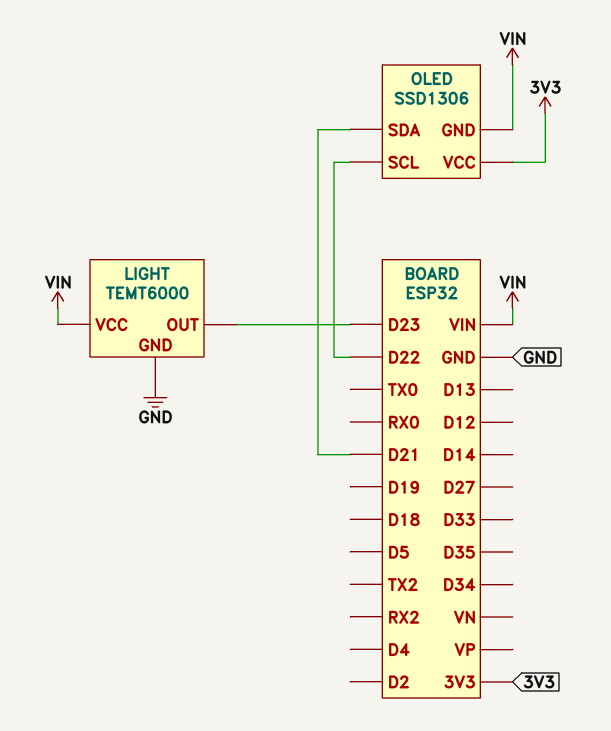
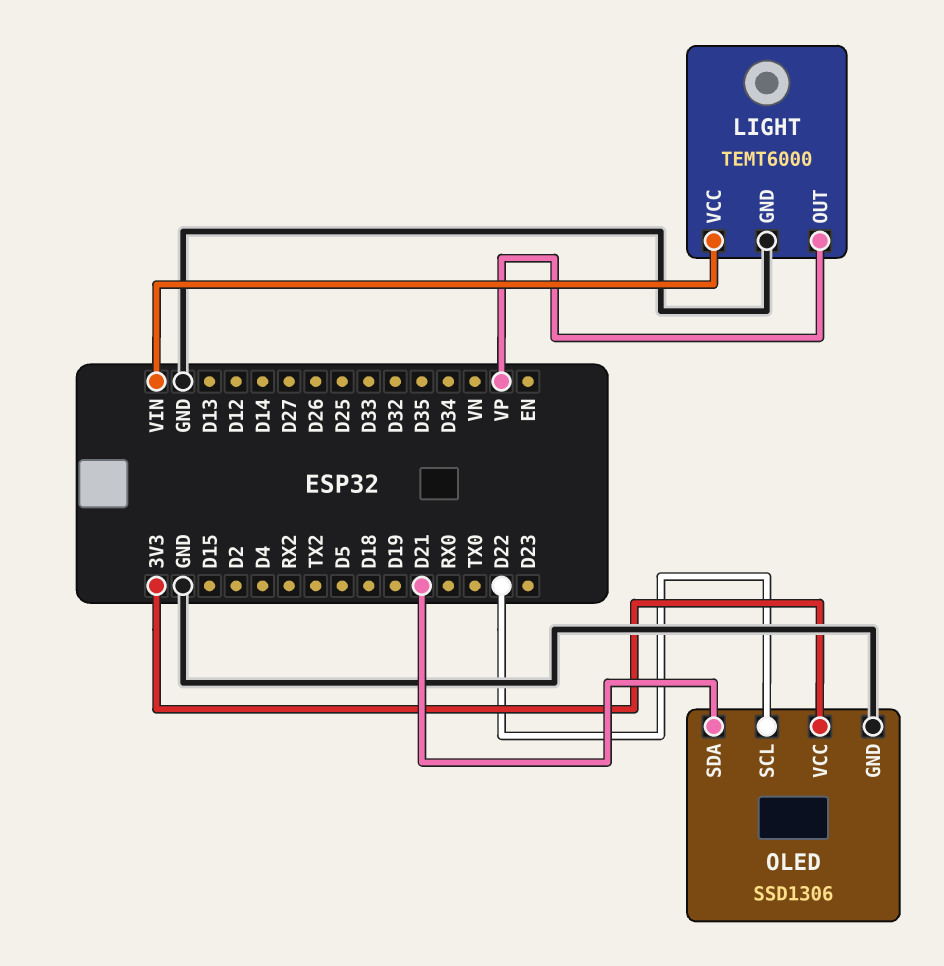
LIGHT pin OUT: D23 -> VP
OLED pin GND: VIN -> GND

